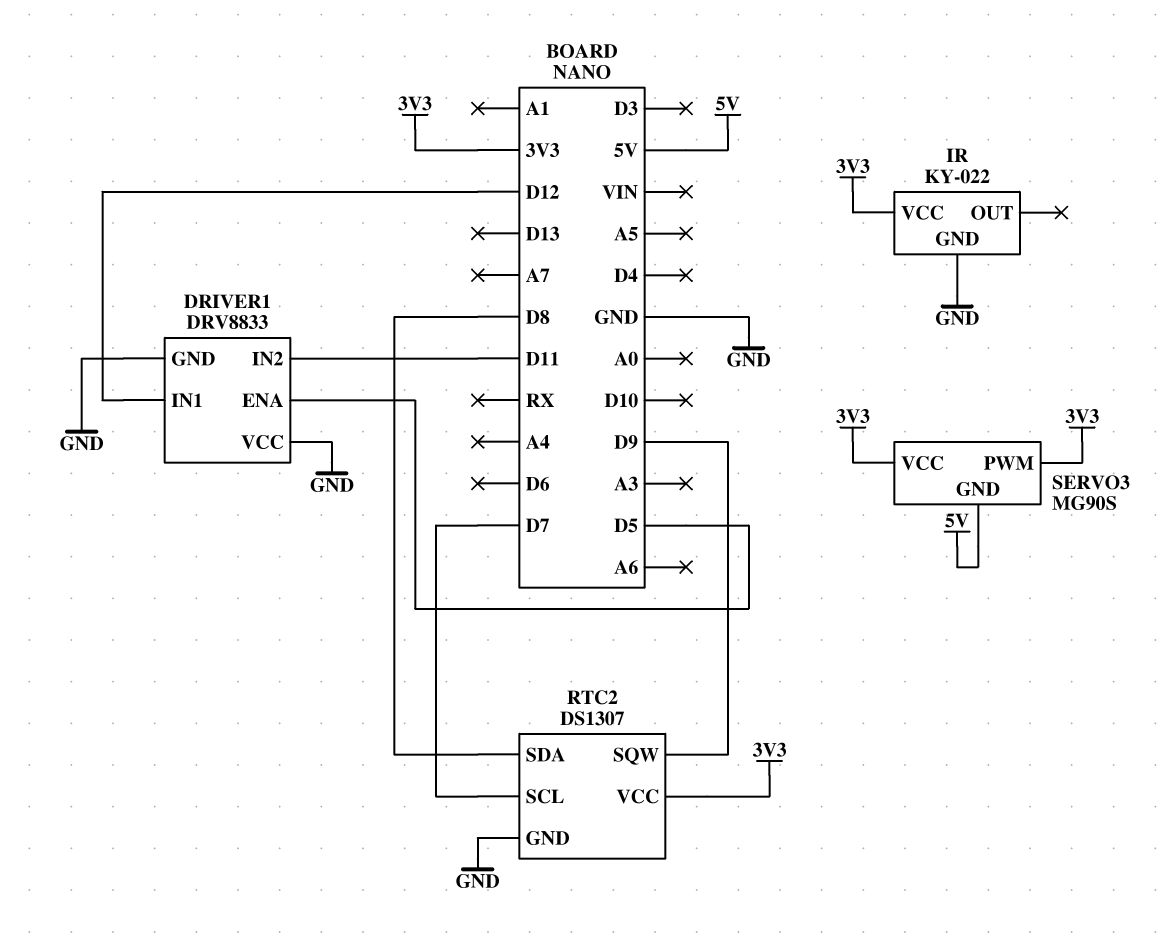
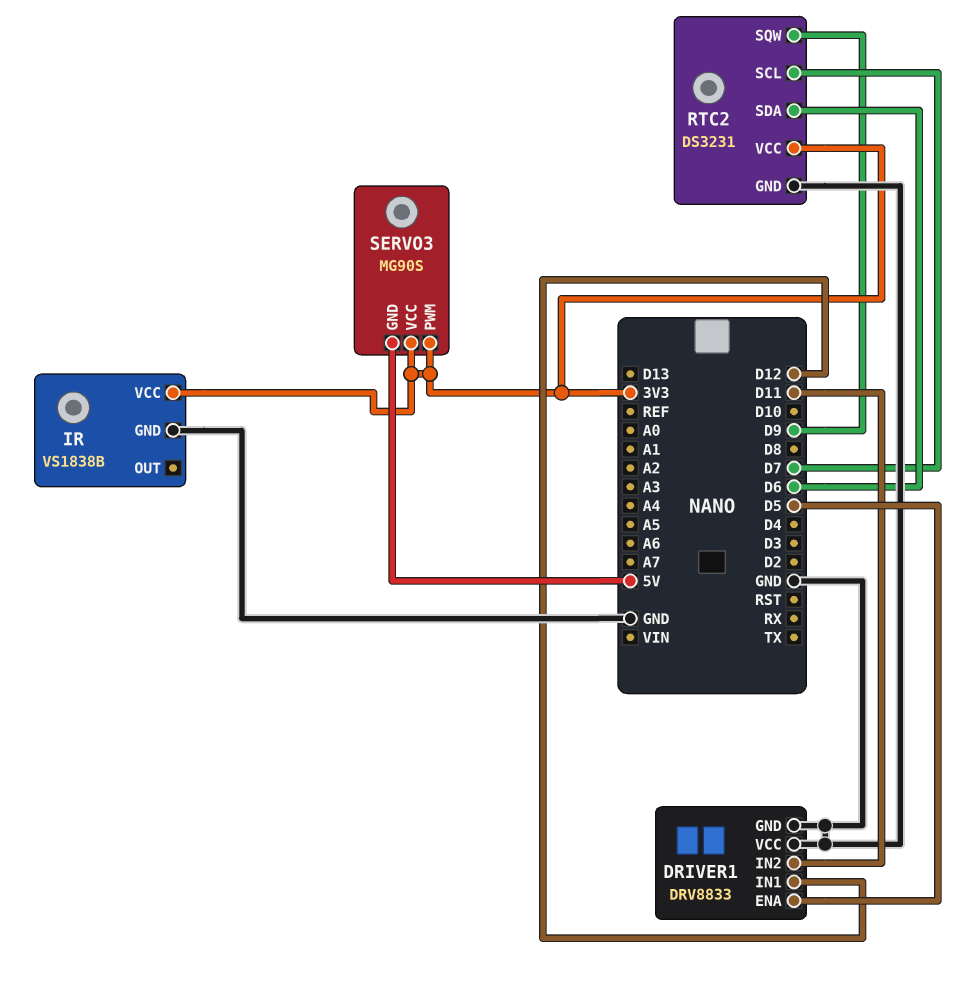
IR: KY-022 -> VS1838B
RTC2: DS1307 -> DS3231
RTC2 pin SDA: D8 -> D6

